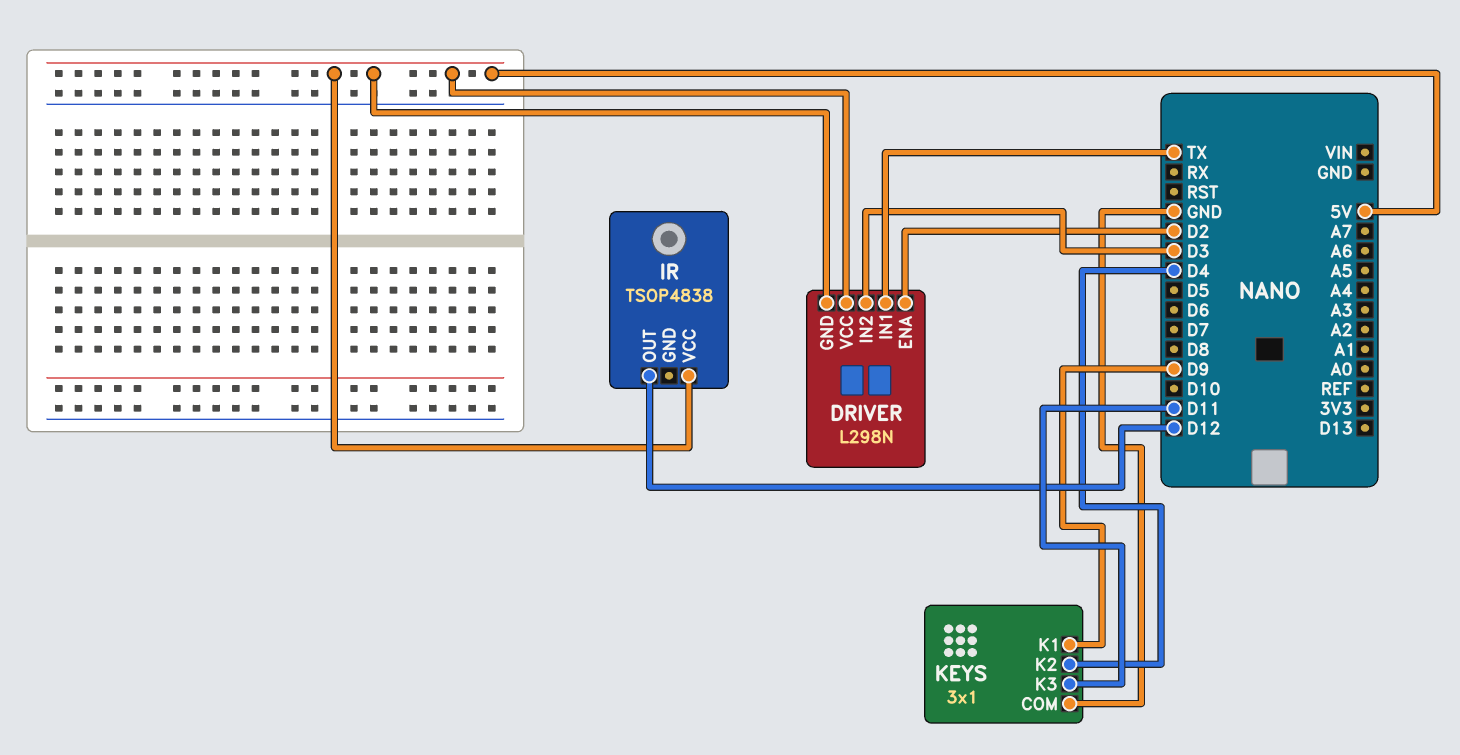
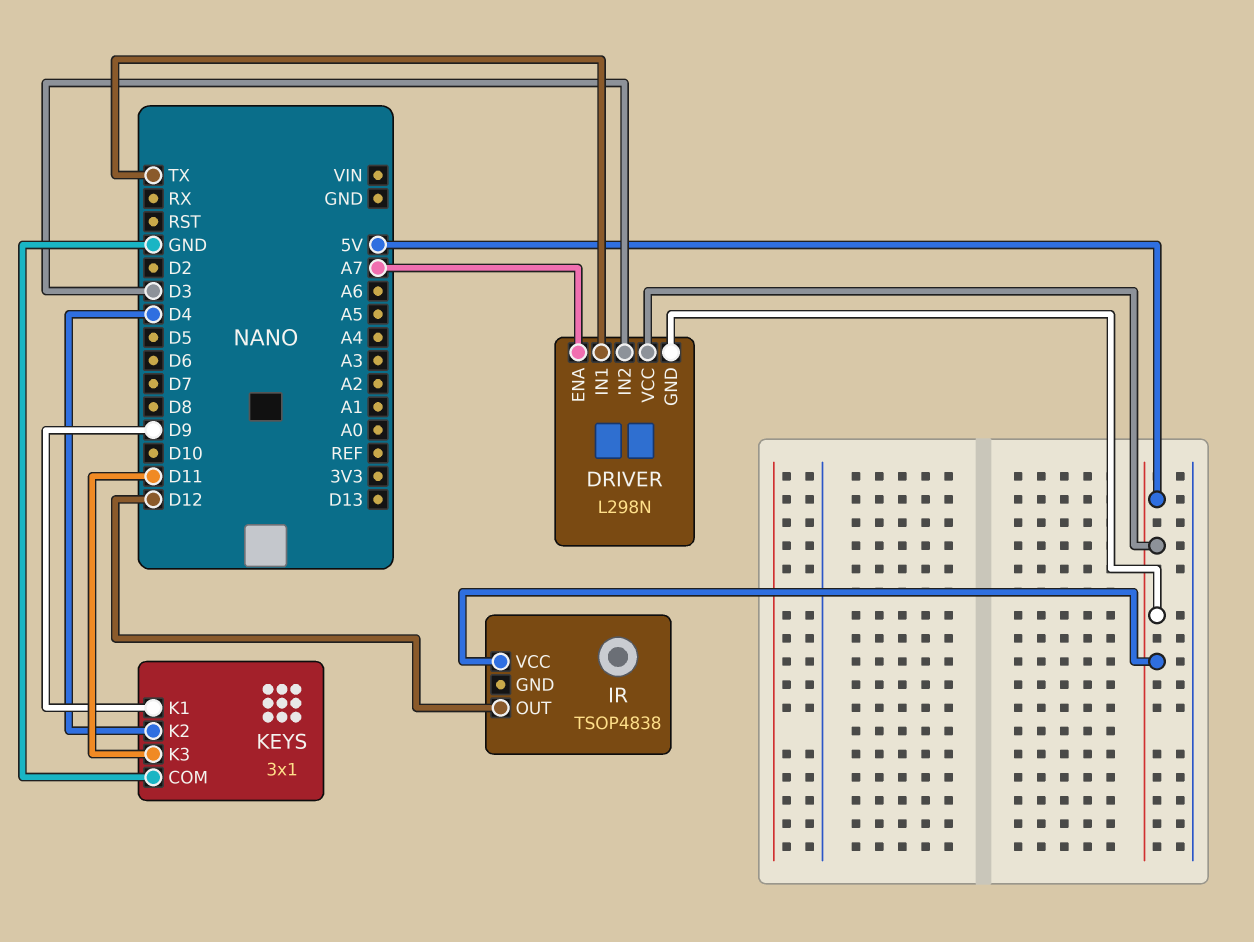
DRIVER pin ENA: D2 -> A7

